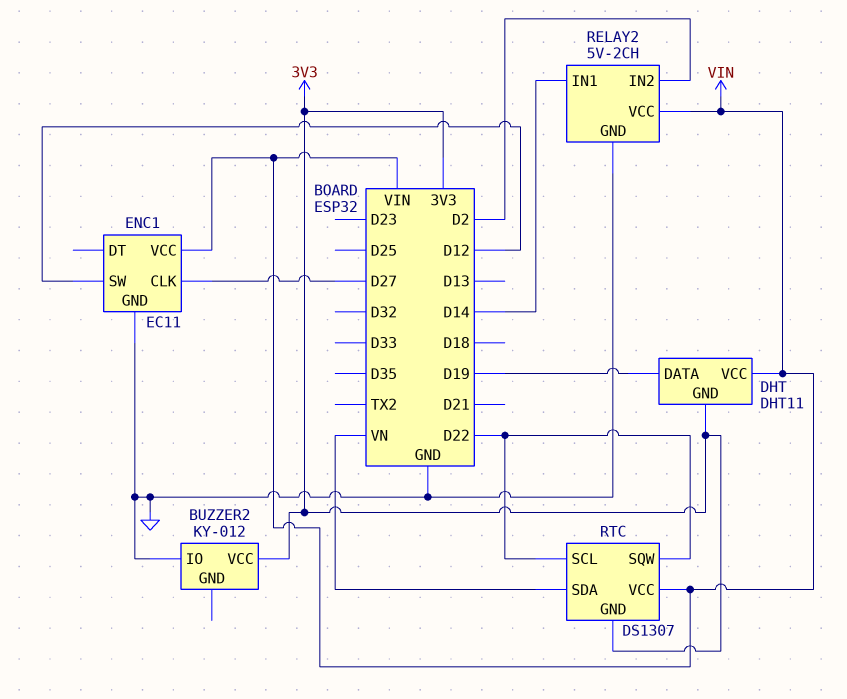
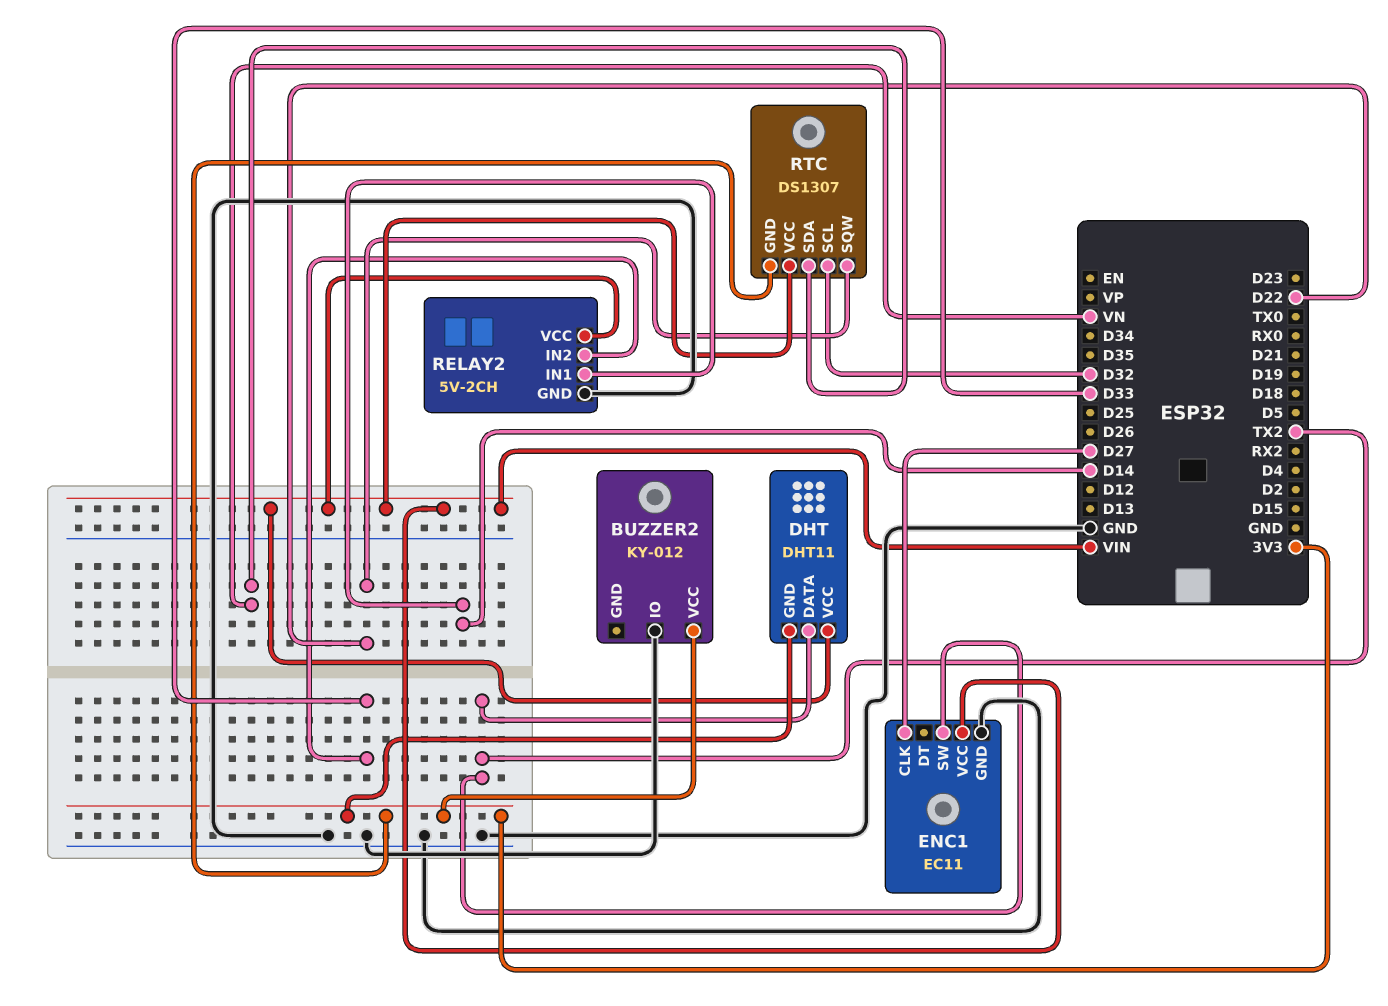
DHT pin DATA: D19 -> TX2
ENC1 pin SW: D12 -> TX2
RELAY2 pin IN2: D2 -> D33
RTC pin SCL: D22 -> D32

